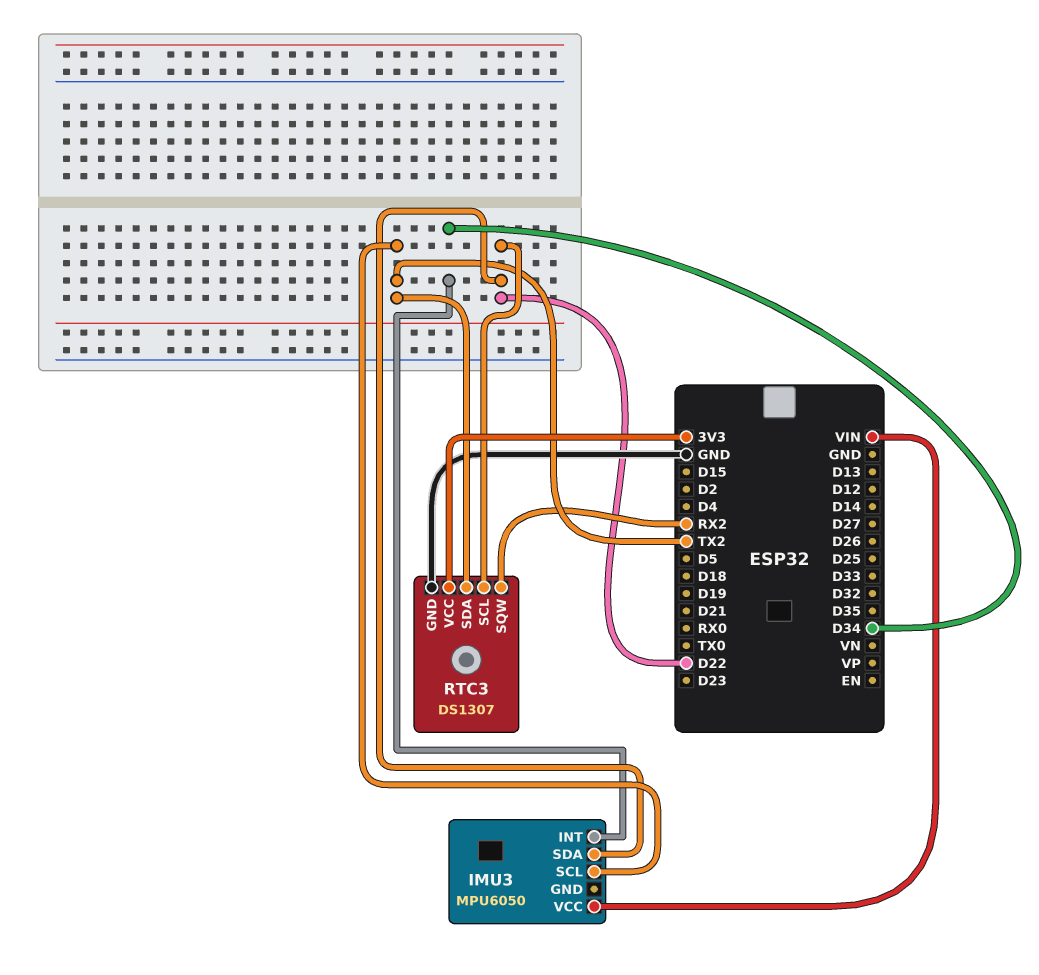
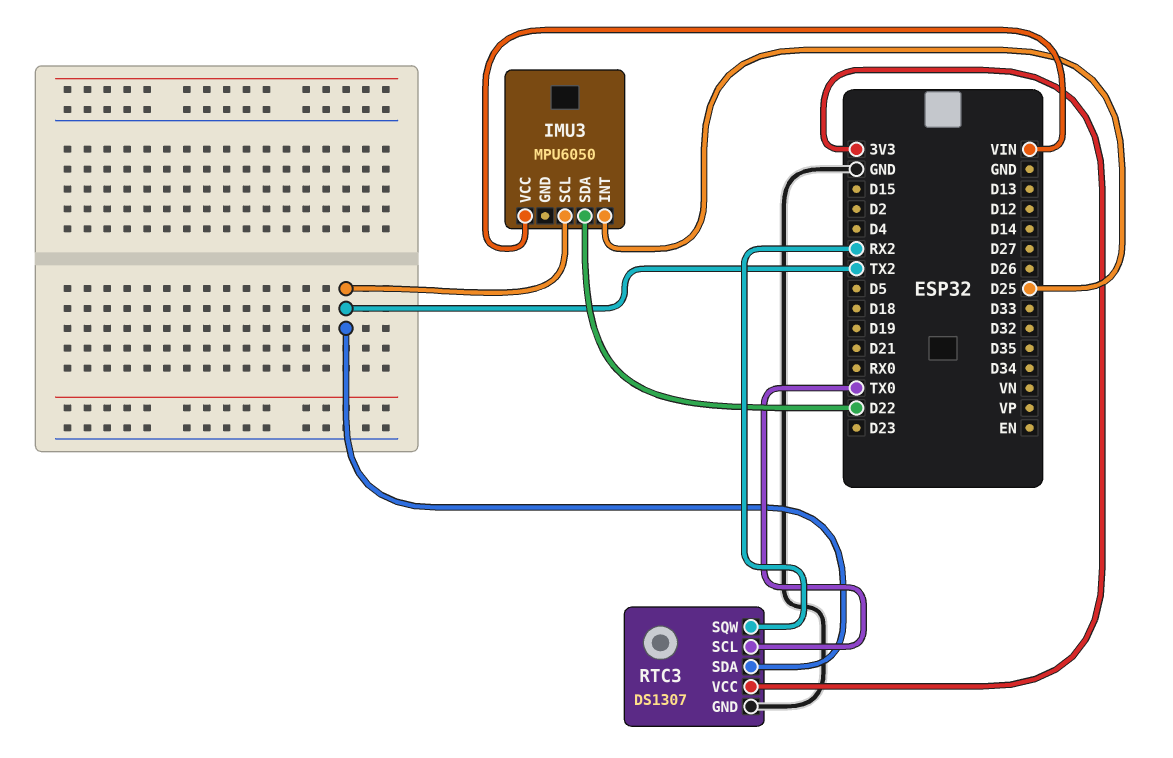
IMU3 pin INT: D34 -> D25
RTC3 pin SCL: D22 -> TX0

